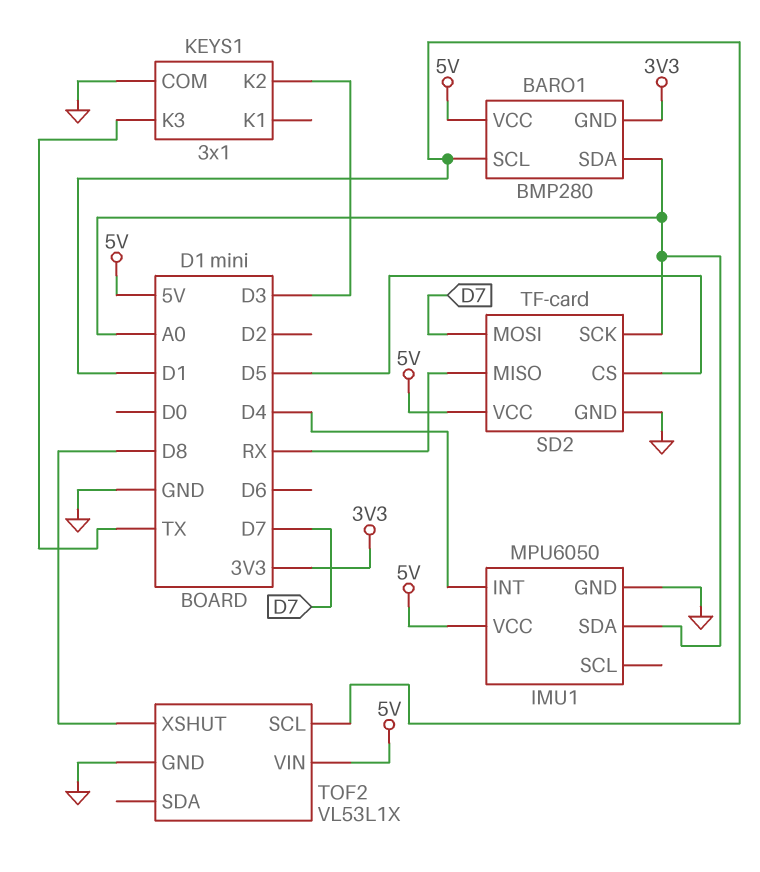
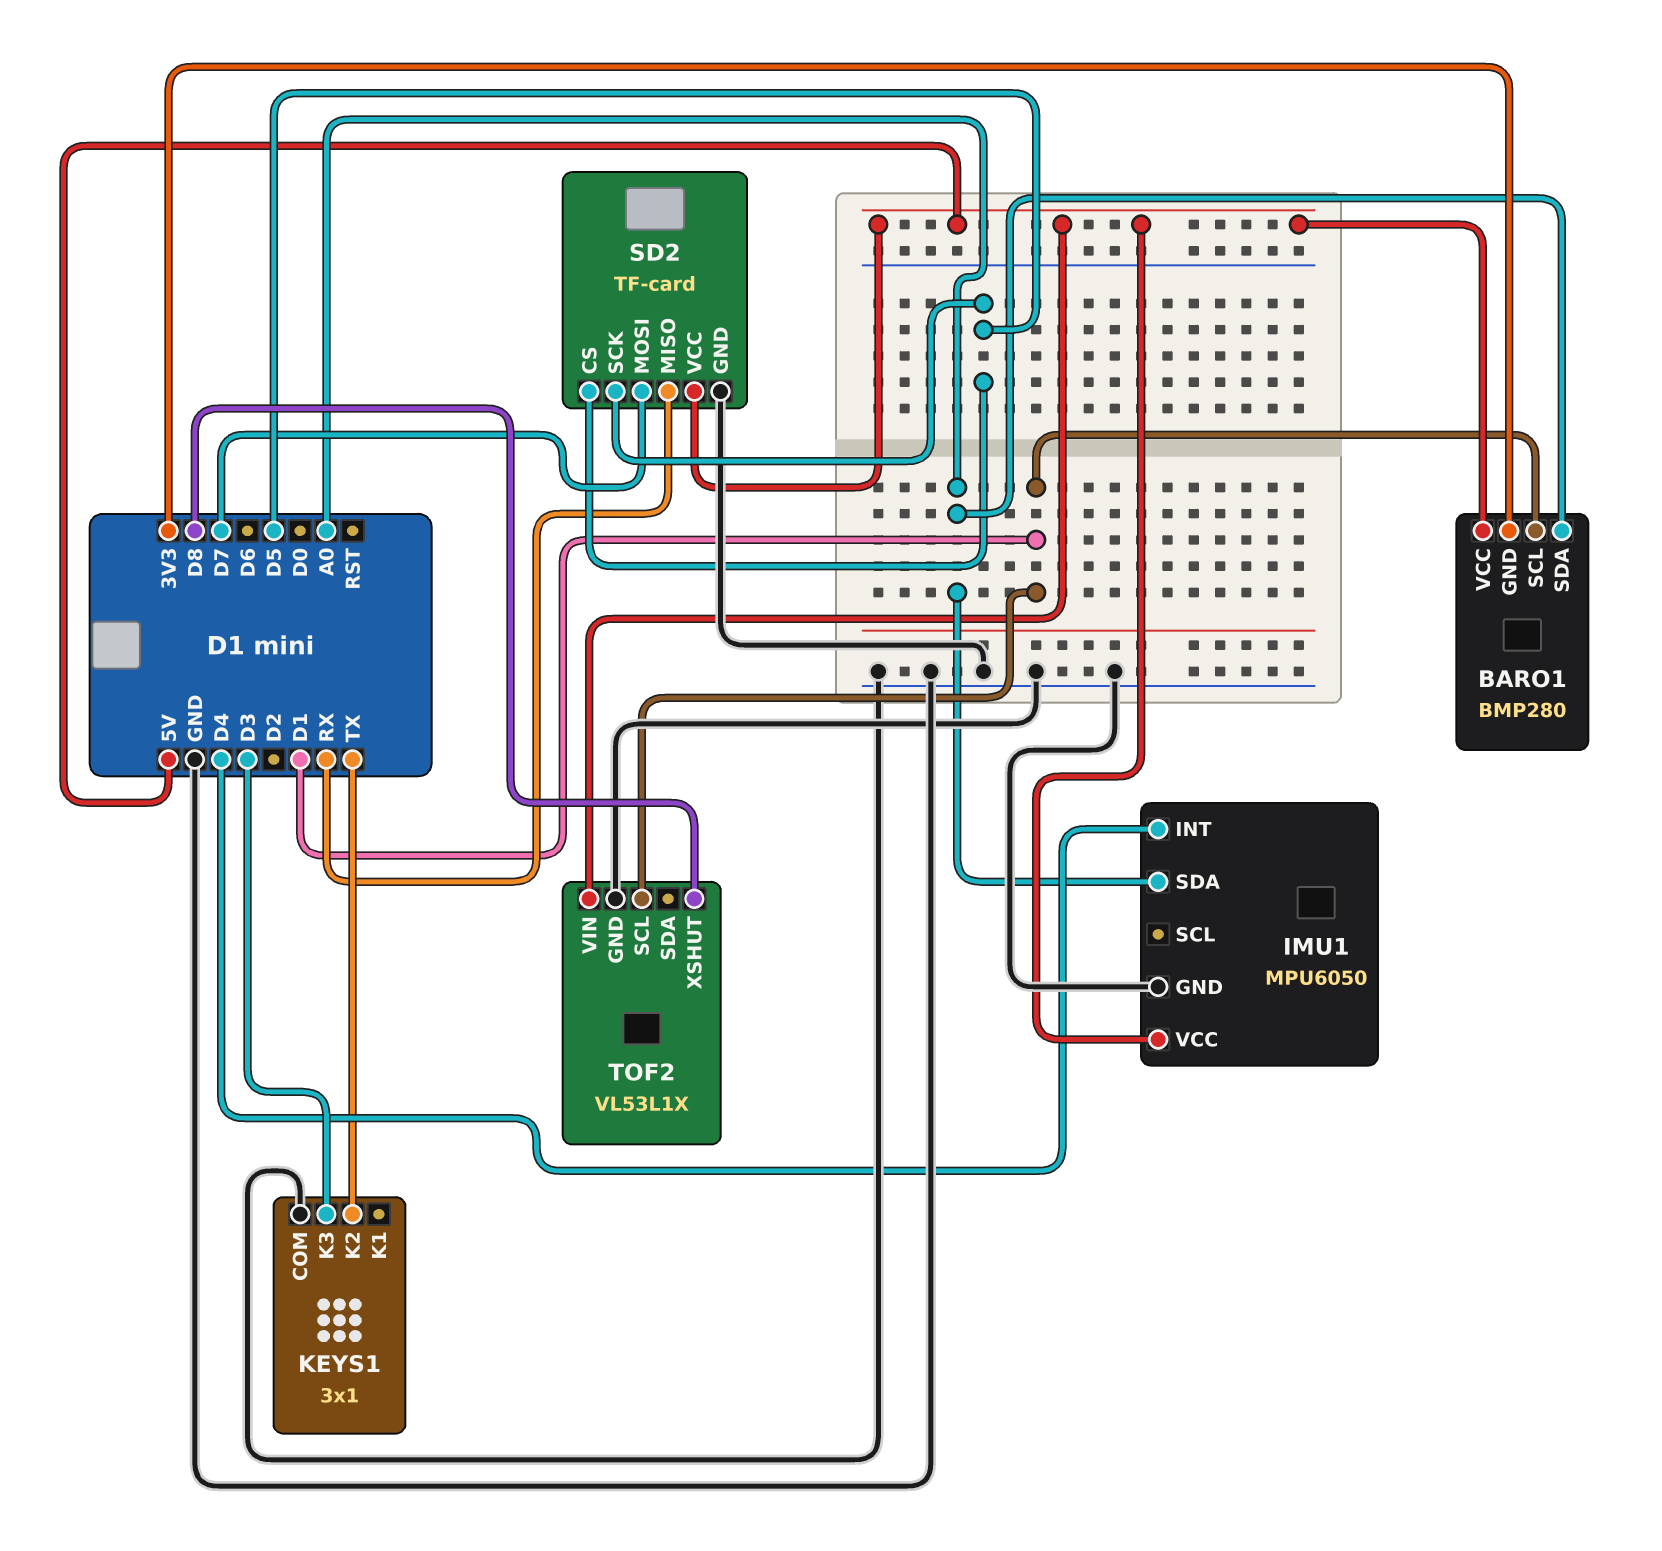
KEYS1 pin K2: D3 -> TX
KEYS1 pin K3: TX -> D3
SD2 pin SCK: A0 -> D5

